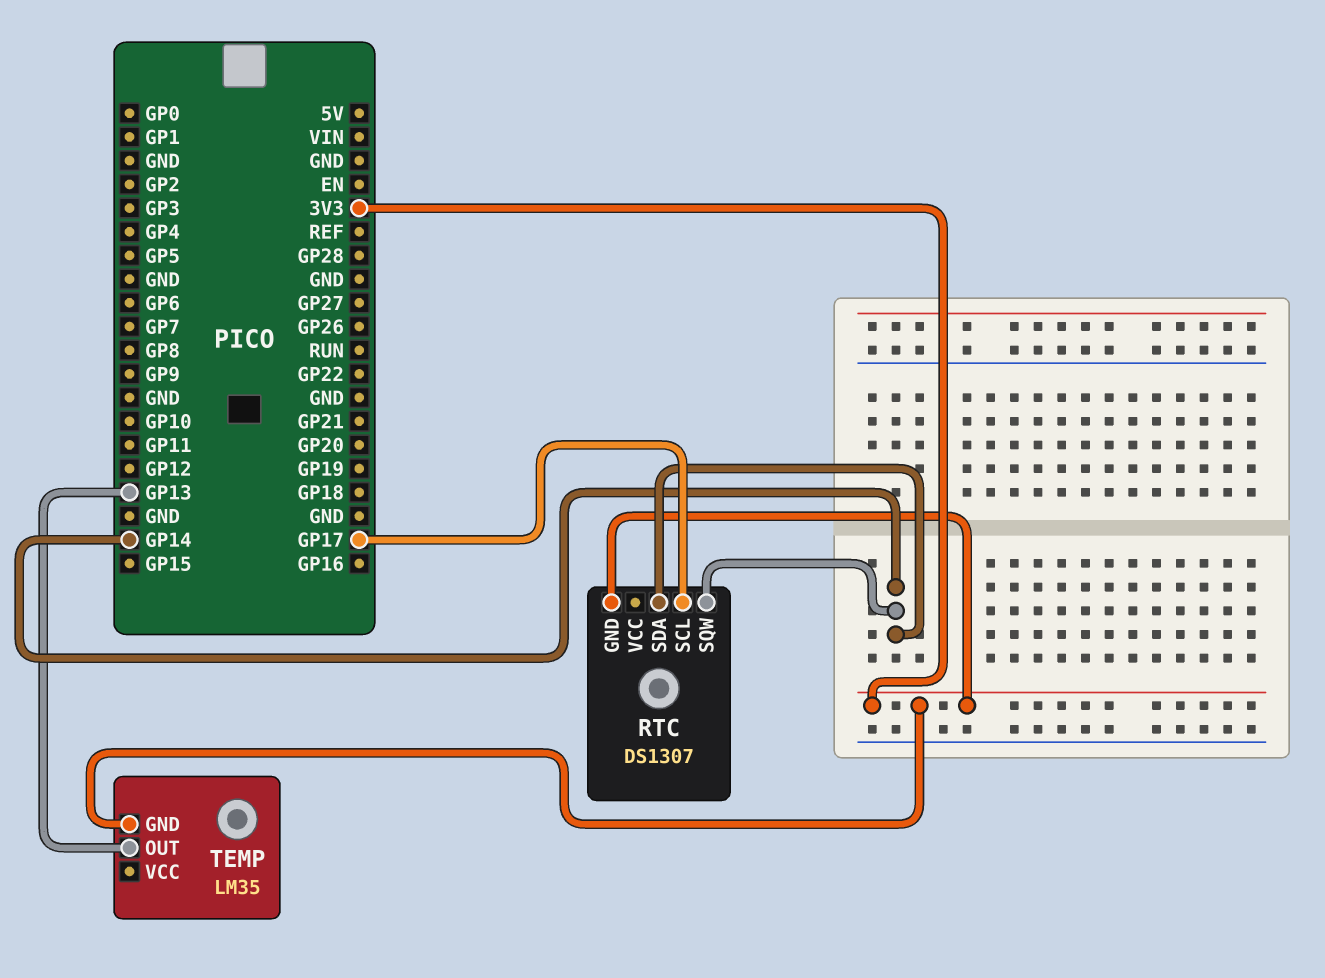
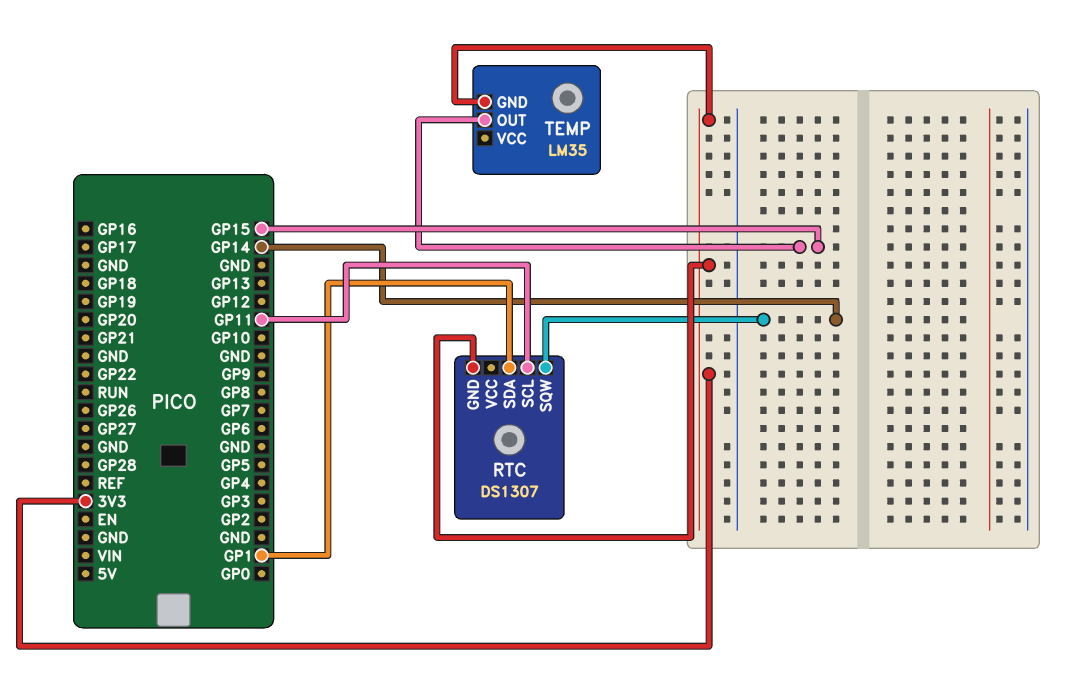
RTC pin SCL: GP17 -> GP11
RTC pin SDA: GP14 -> GP1
TEMP pin OUT: GP13 -> GP15

